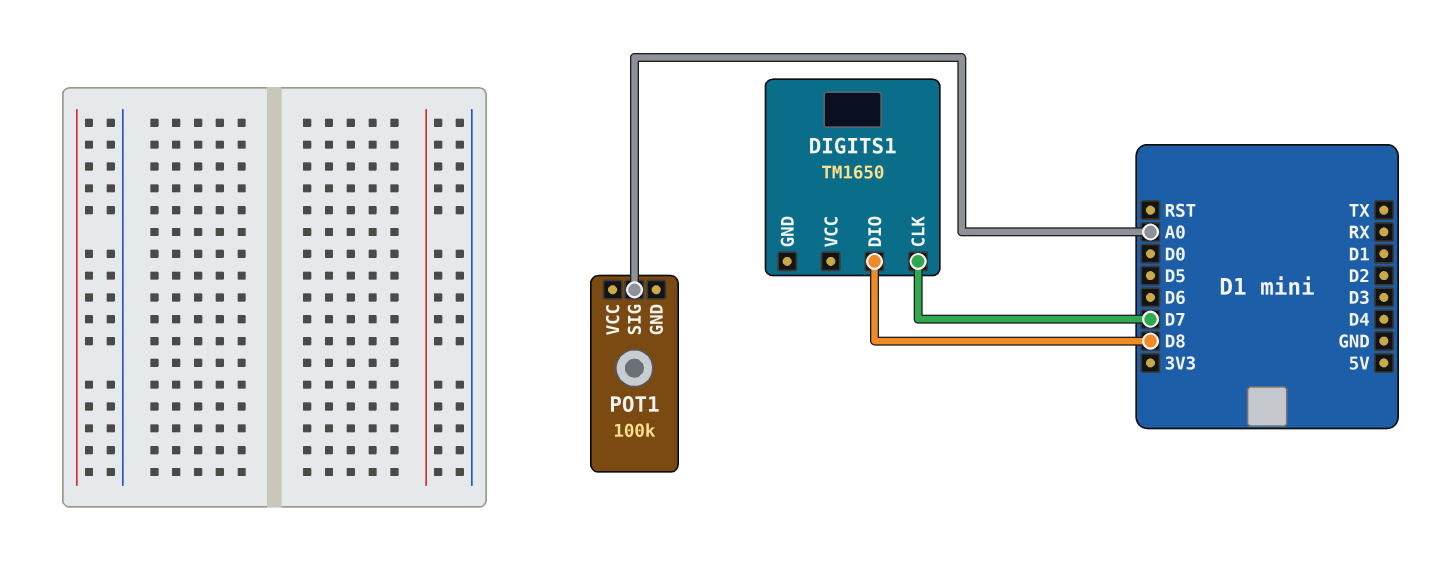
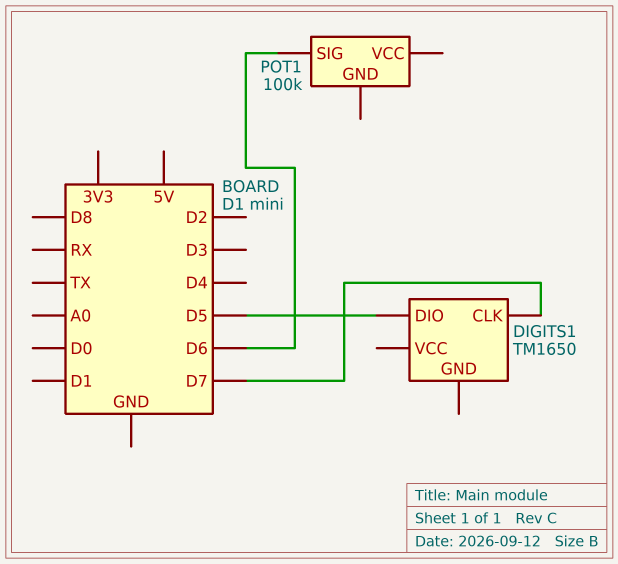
DIGITS1 pin DIO: D8 -> D5
POT1 pin SIG: A0 -> D6

